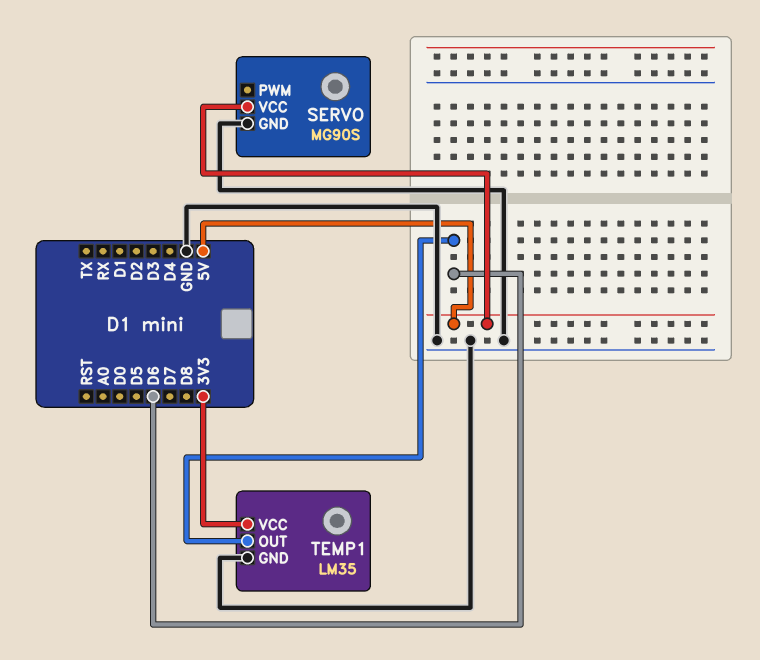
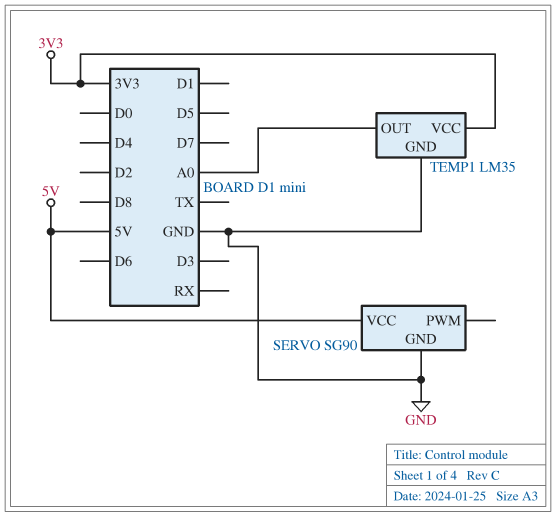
SERVO: MG90S -> SG90
TEMP1 pin OUT: D6 -> A0

